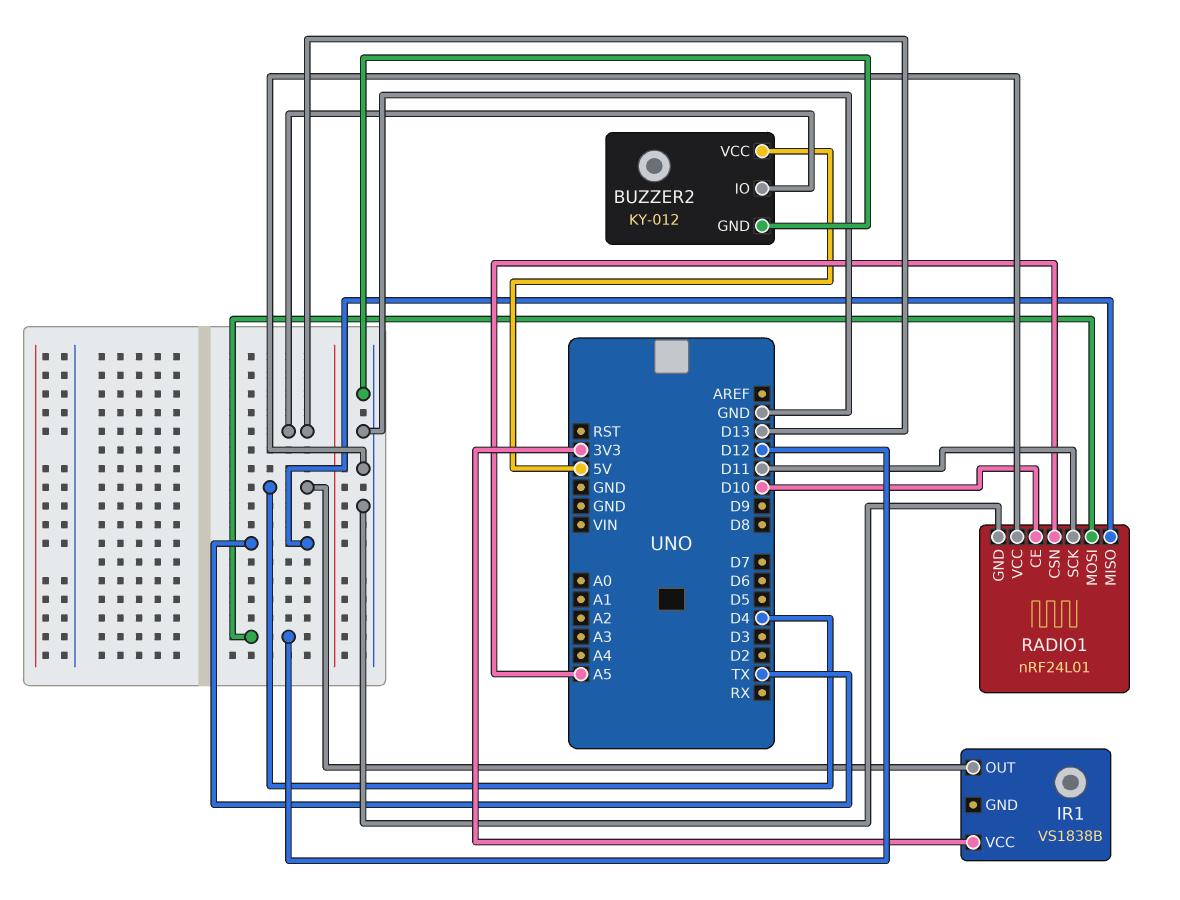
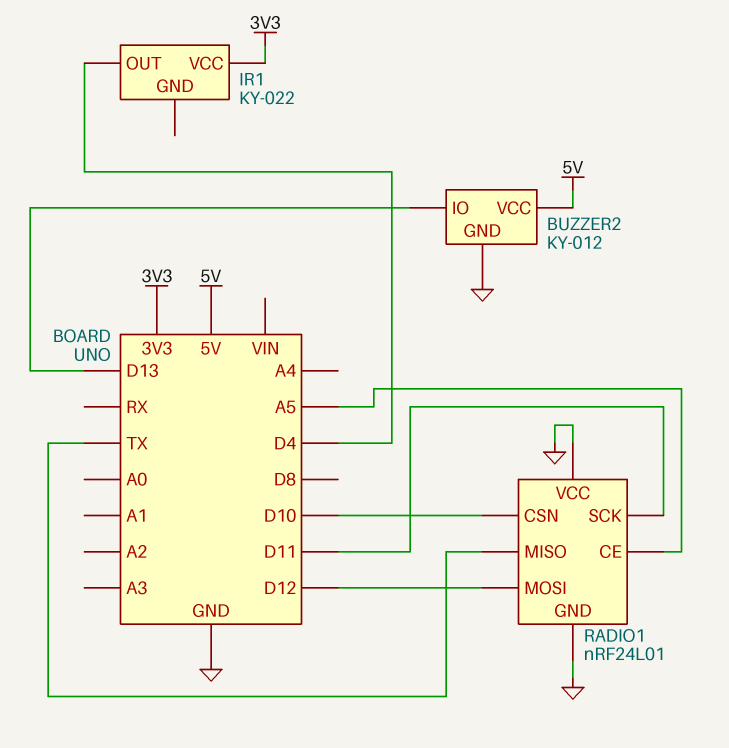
IR1: VS1838B -> KY-022
RADIO1 pin CE: D10 -> A5
RADIO1 pin CSN: A5 -> D10

